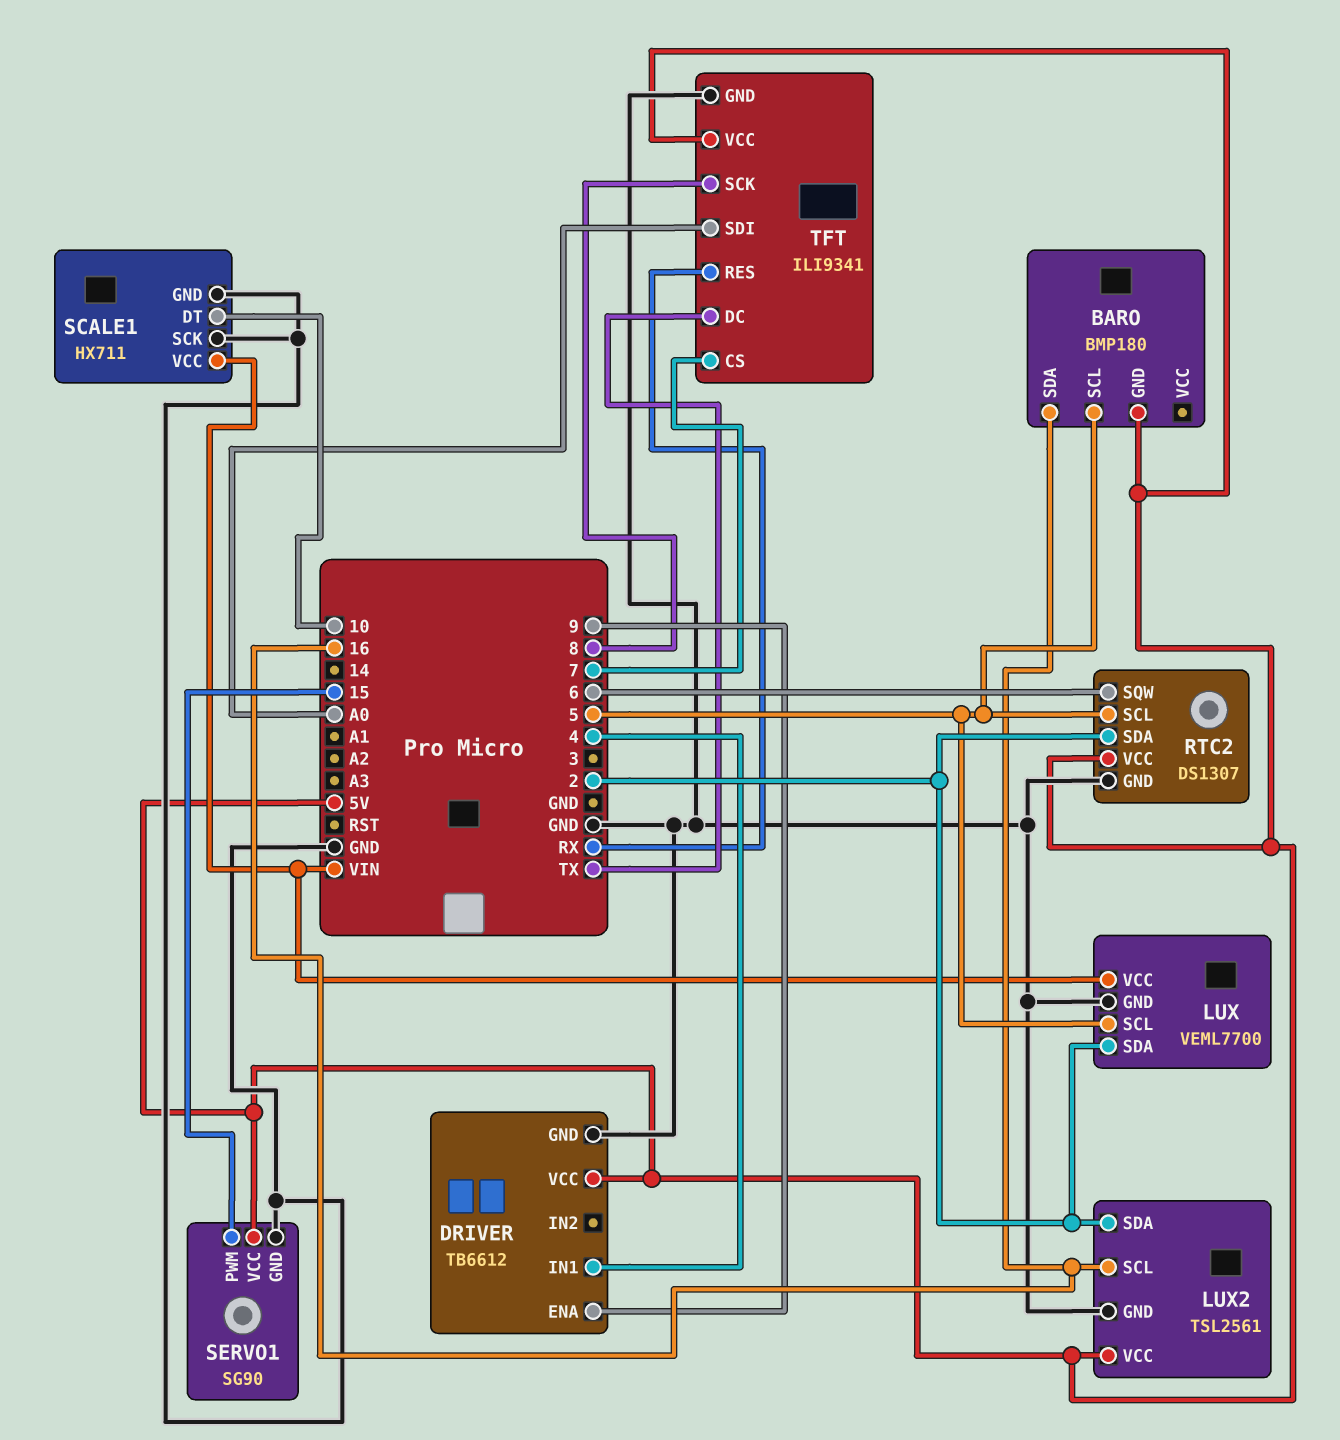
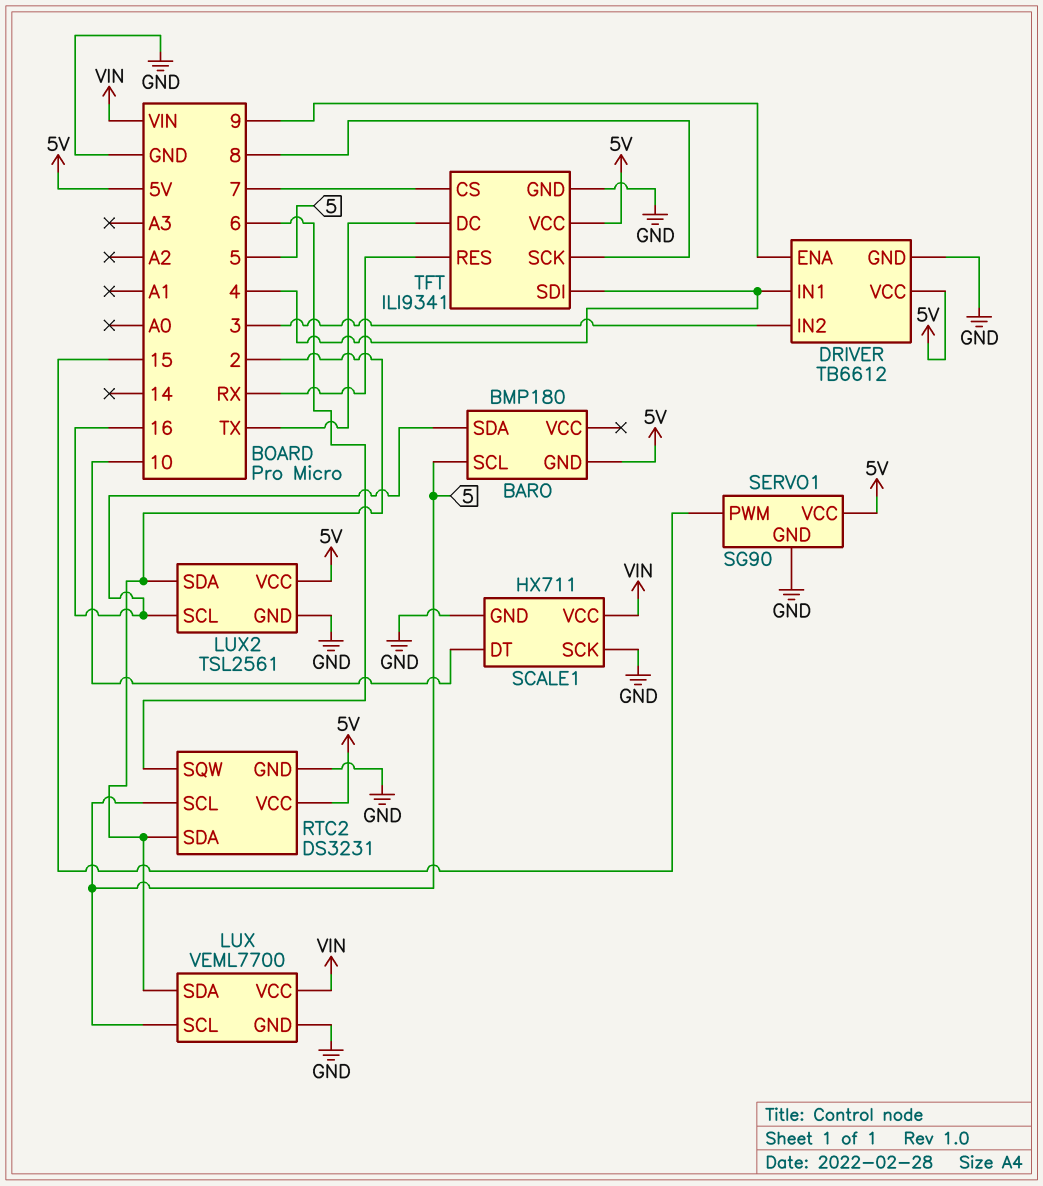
DRIVER pin IN2: none -> 3
RTC2: DS1307 -> DS3231
TFT pin SDI: A0 -> 4

